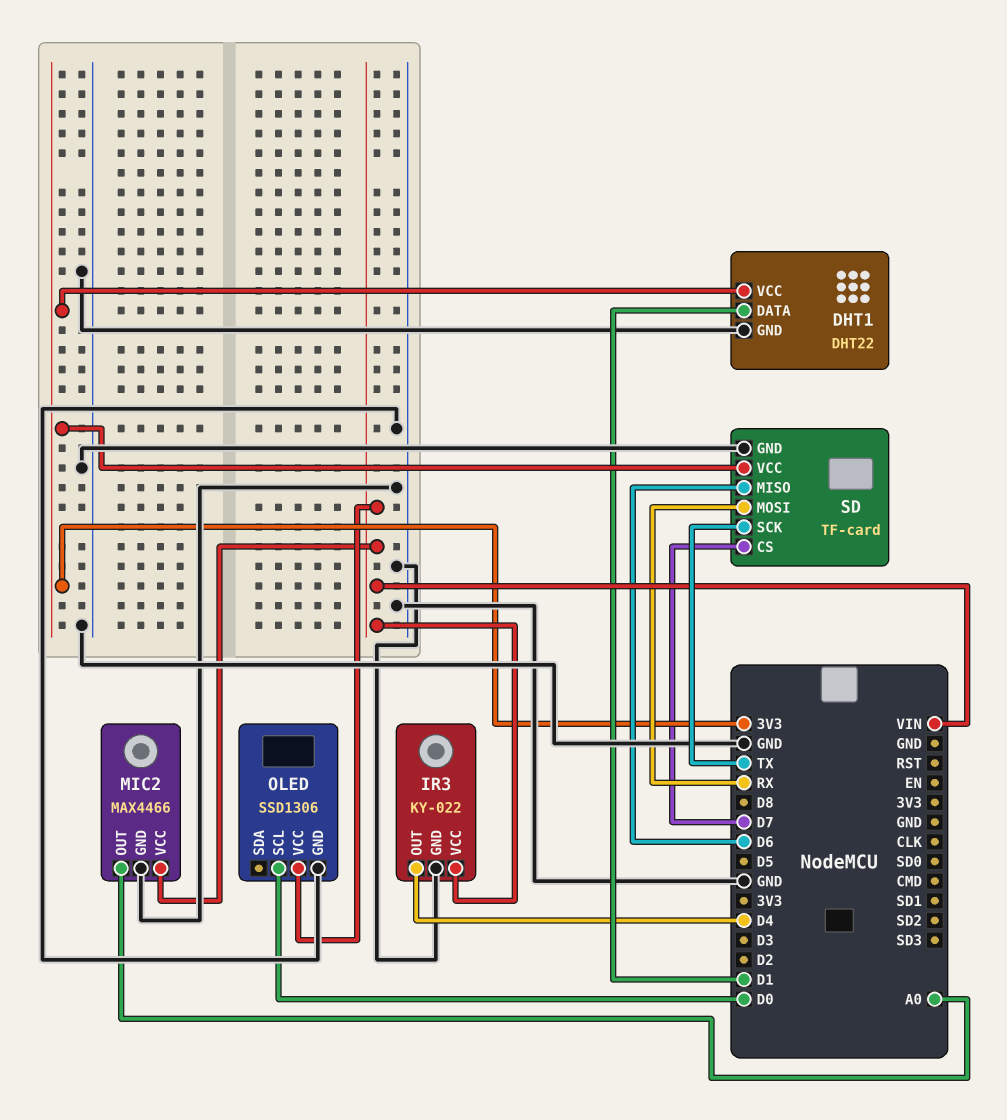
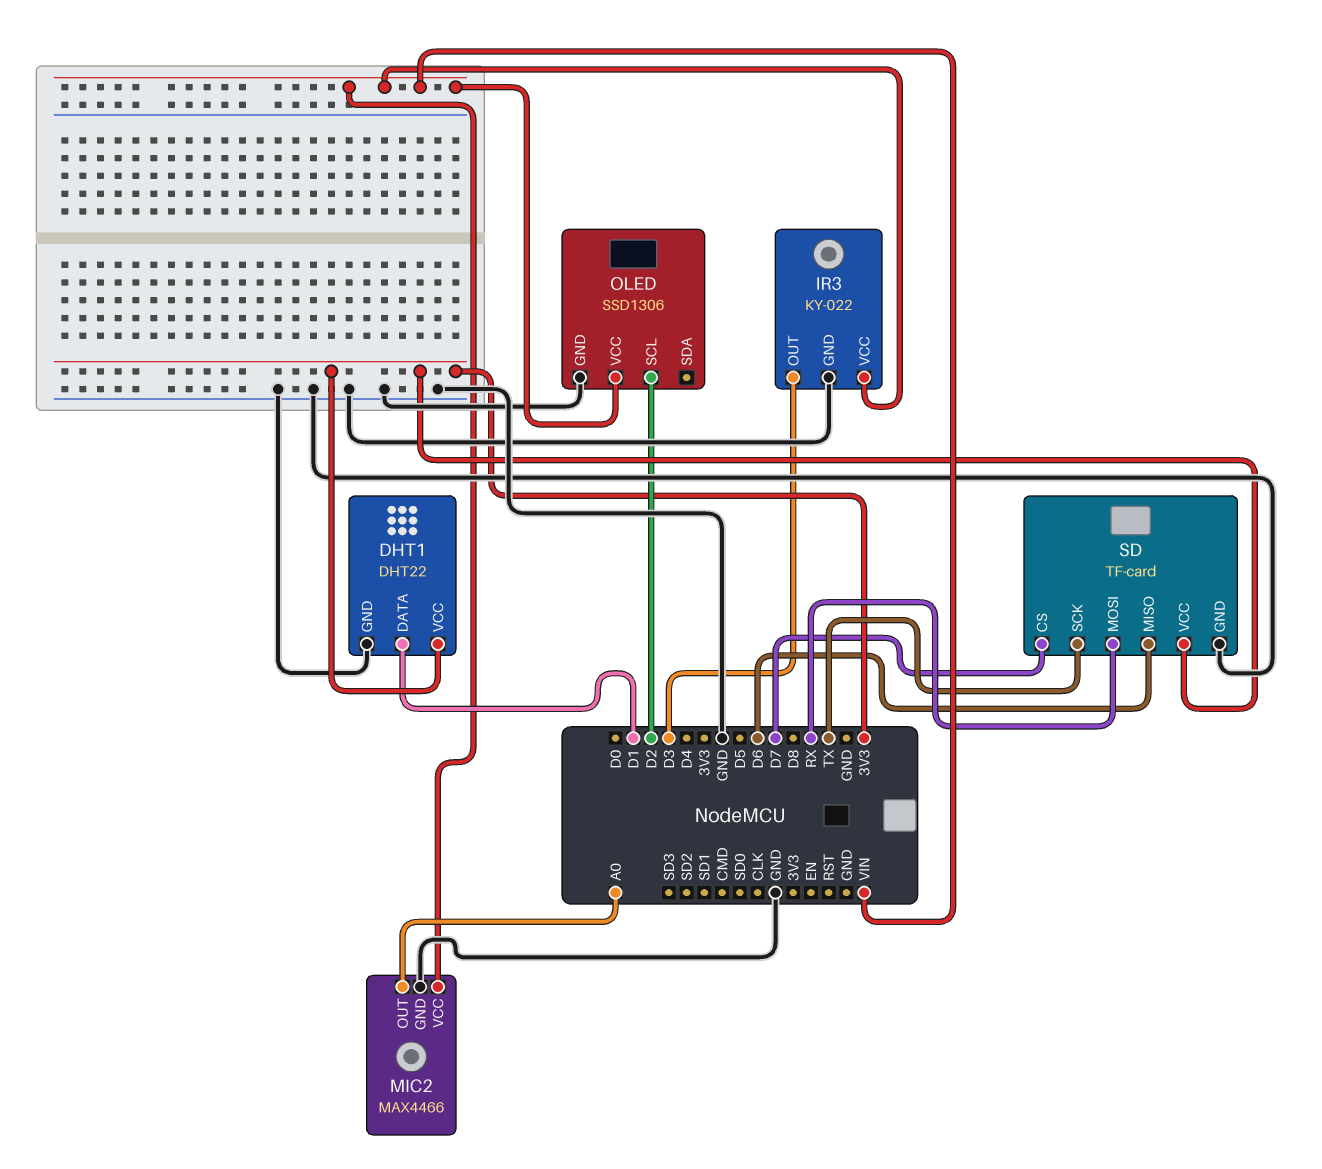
IR3 pin OUT: D4 -> D3
OLED pin SCL: D0 -> D2

